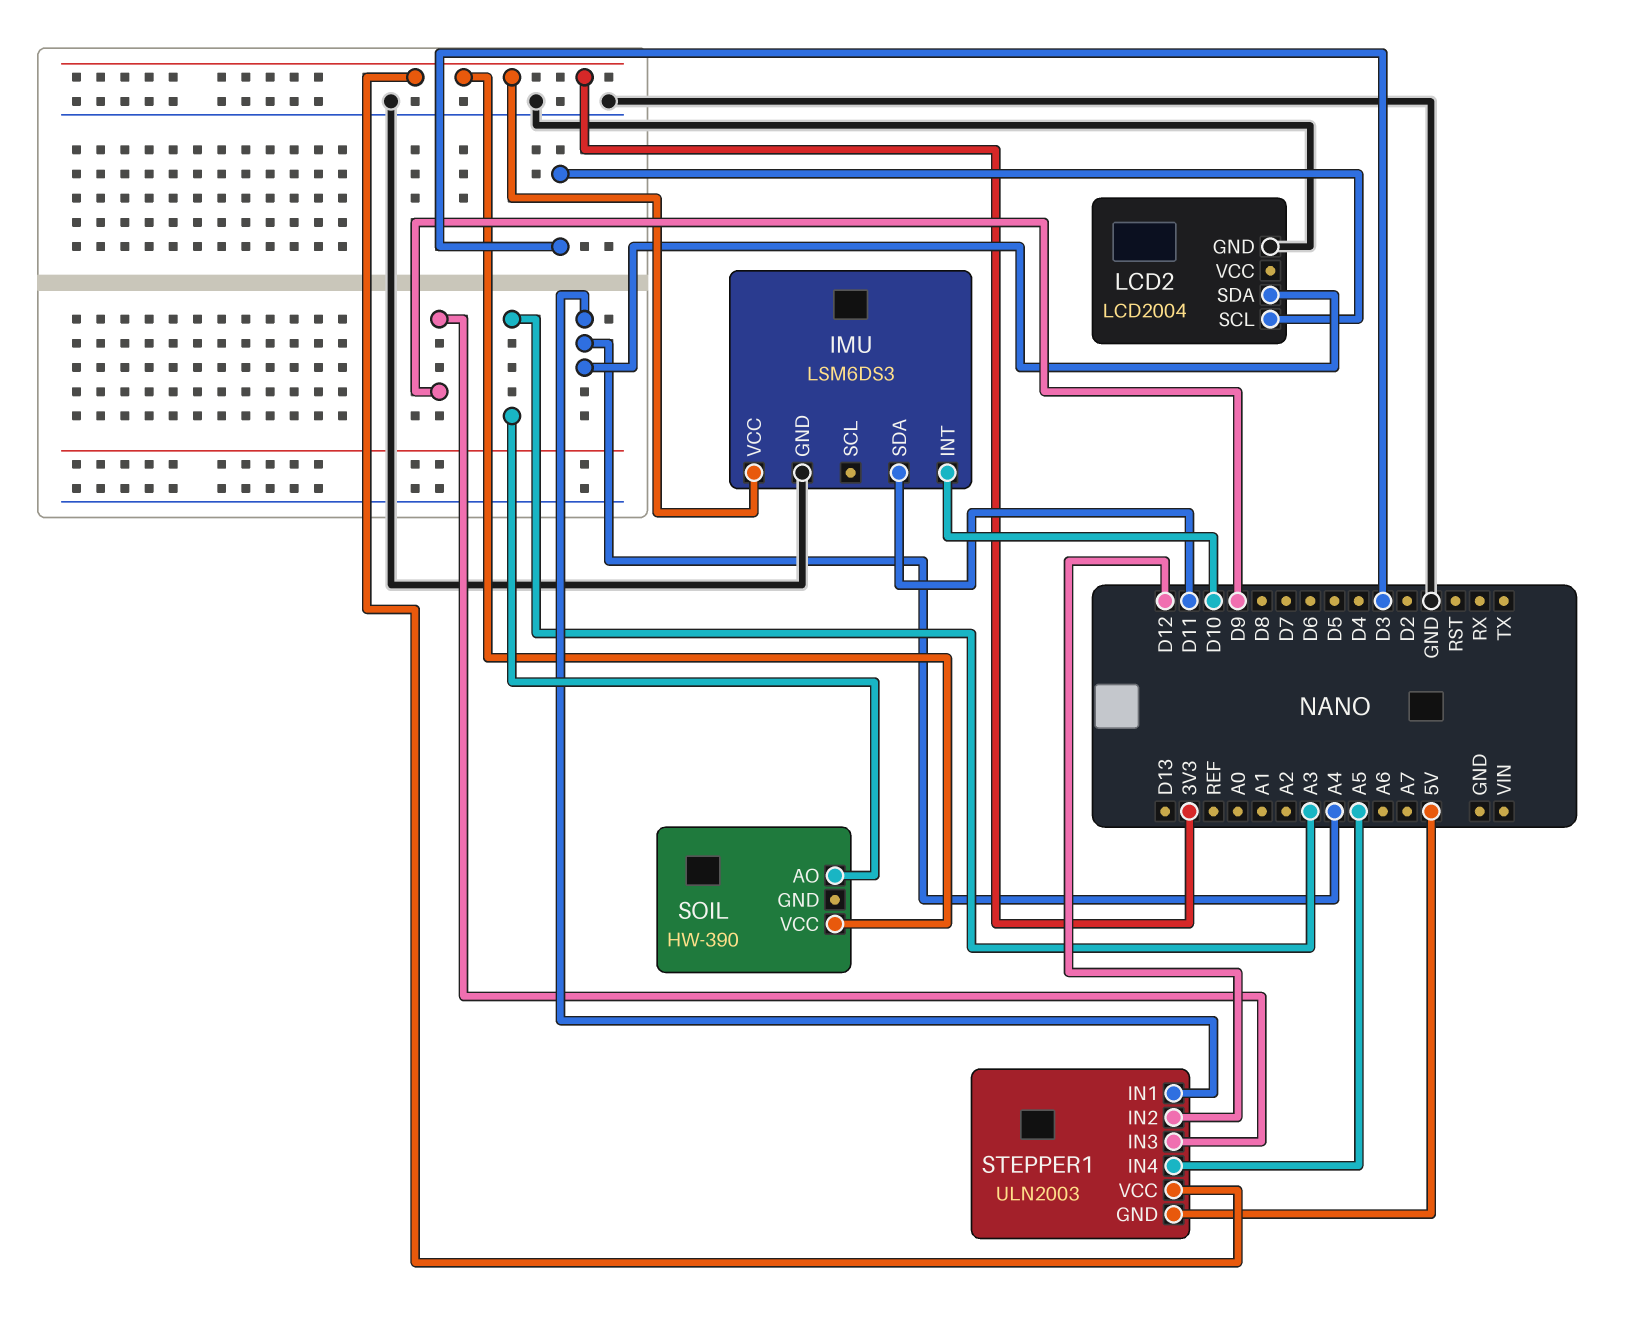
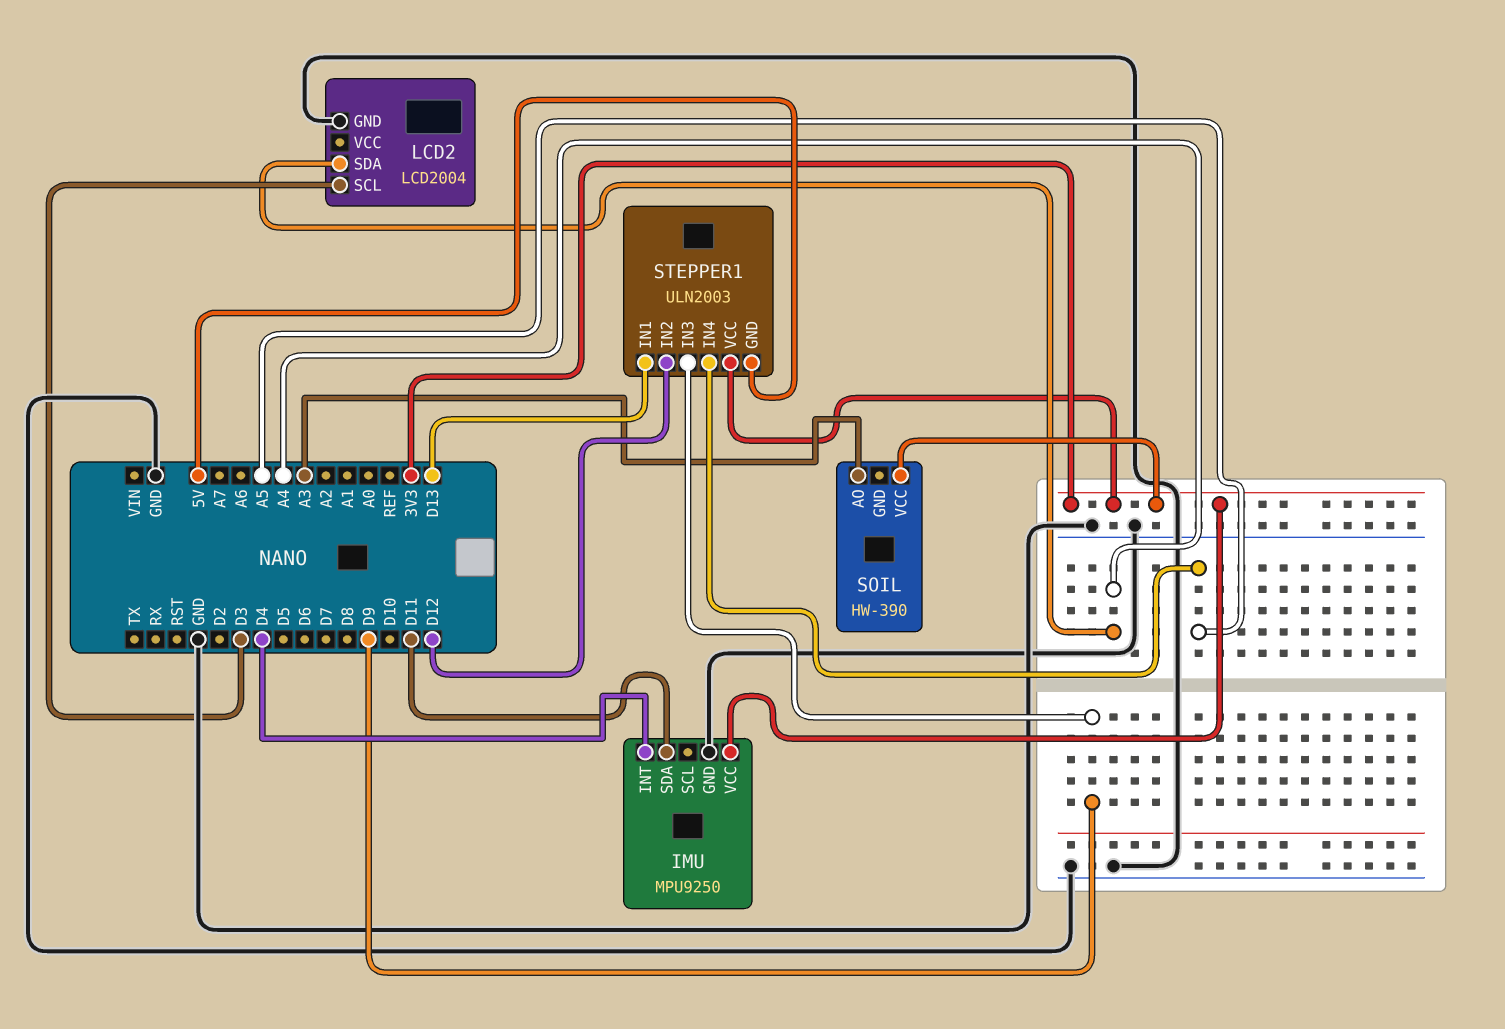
IMU: LSM6DS3 -> MPU9250
IMU pin INT: D10 -> D4
STEPPER1 pin IN1: A4 -> D13

